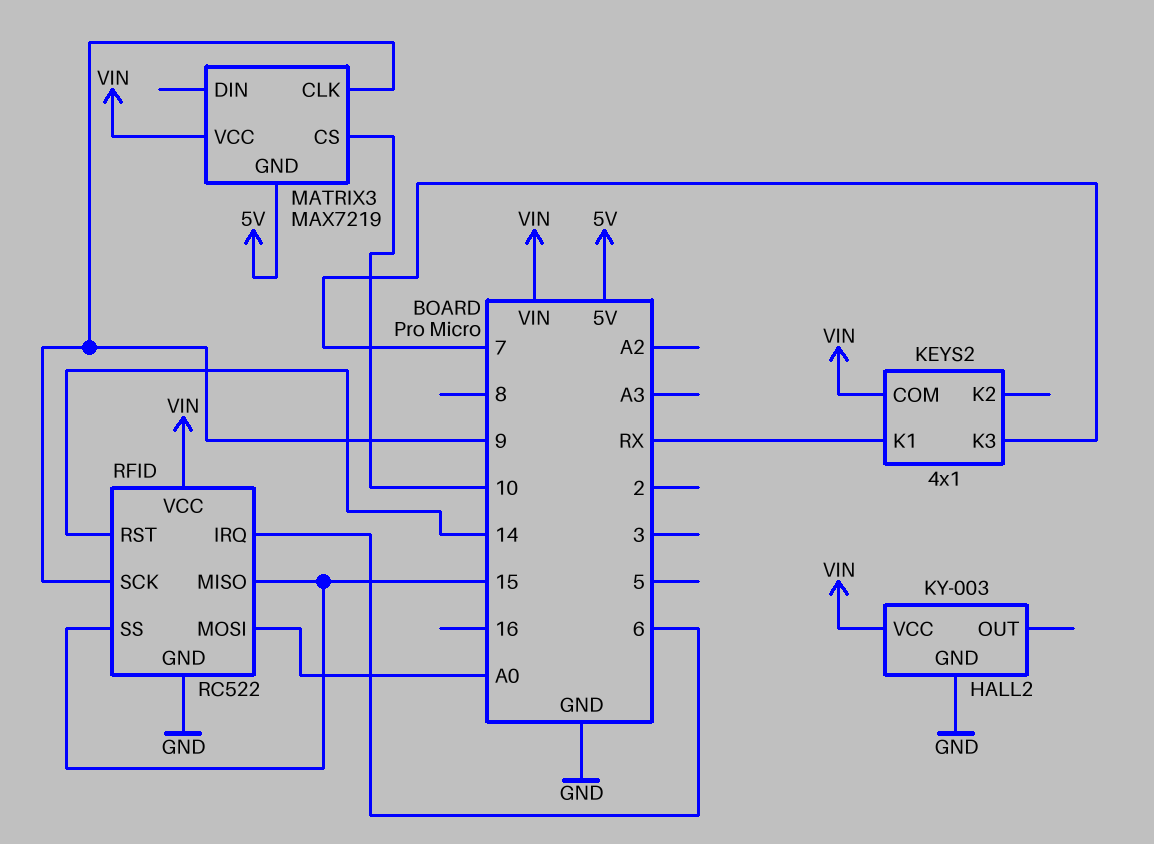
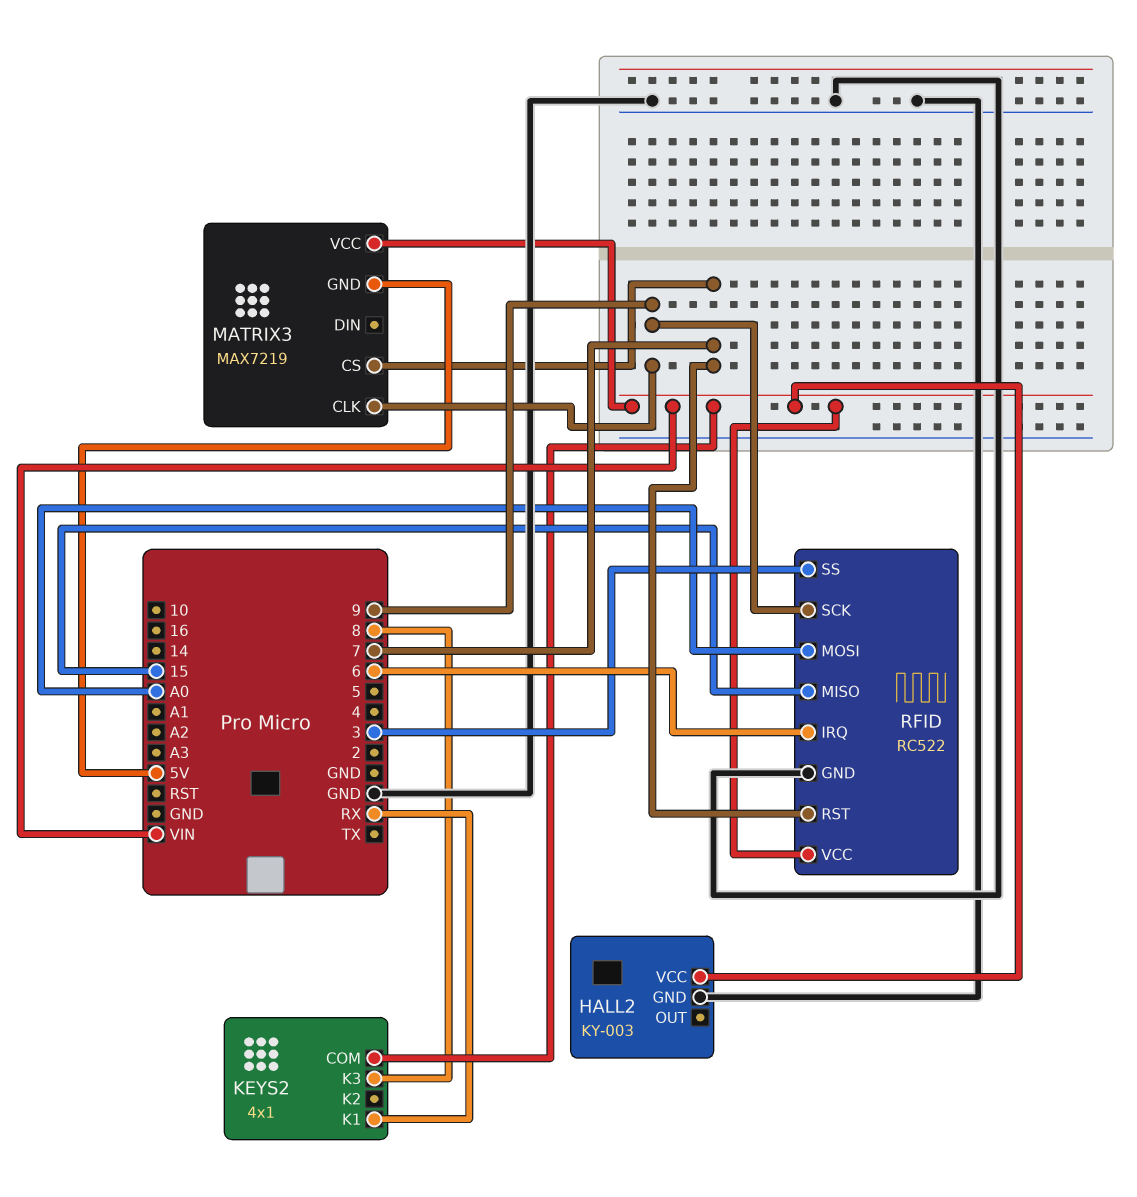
KEYS2 pin K3: 7 -> 8
MATRIX3 pin CS: 10 -> 7
RFID pin RST: 14 -> 7
RFID pin SS: 15 -> 3

